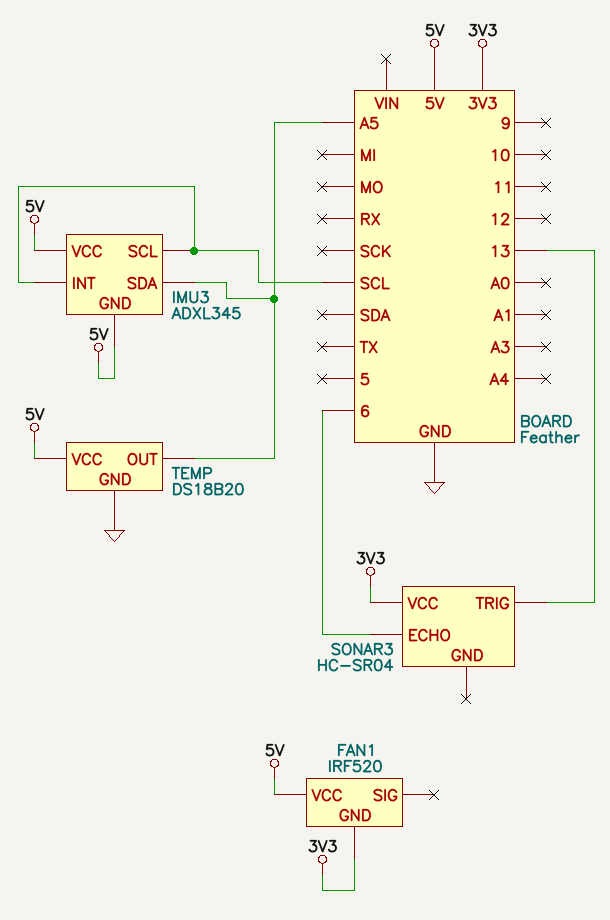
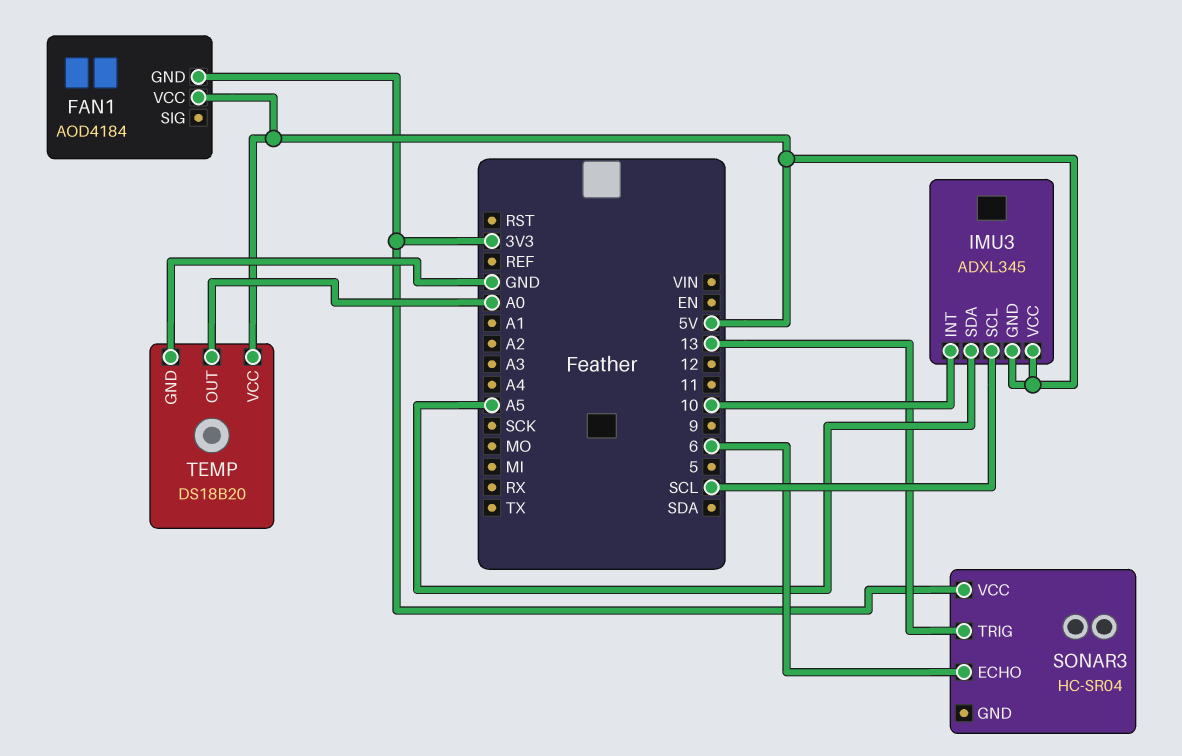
FAN1: IRF520 -> AOD4184
IMU3 pin INT: SCL -> 10
TEMP pin OUT: A5 -> A0

